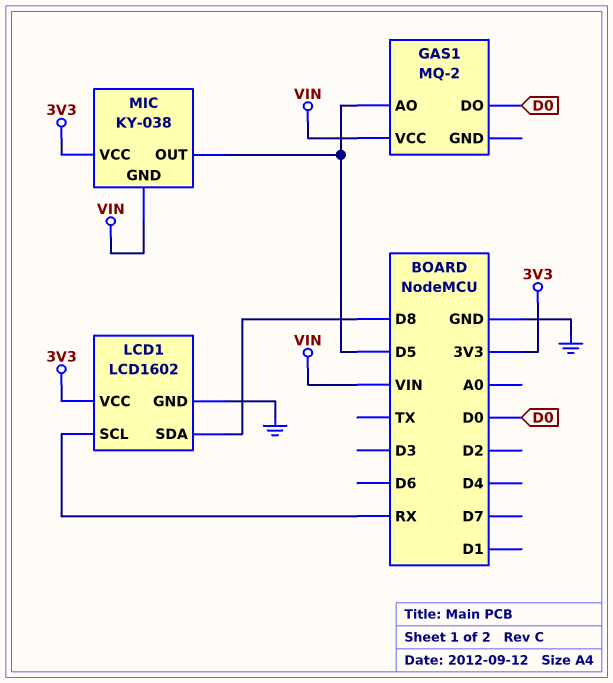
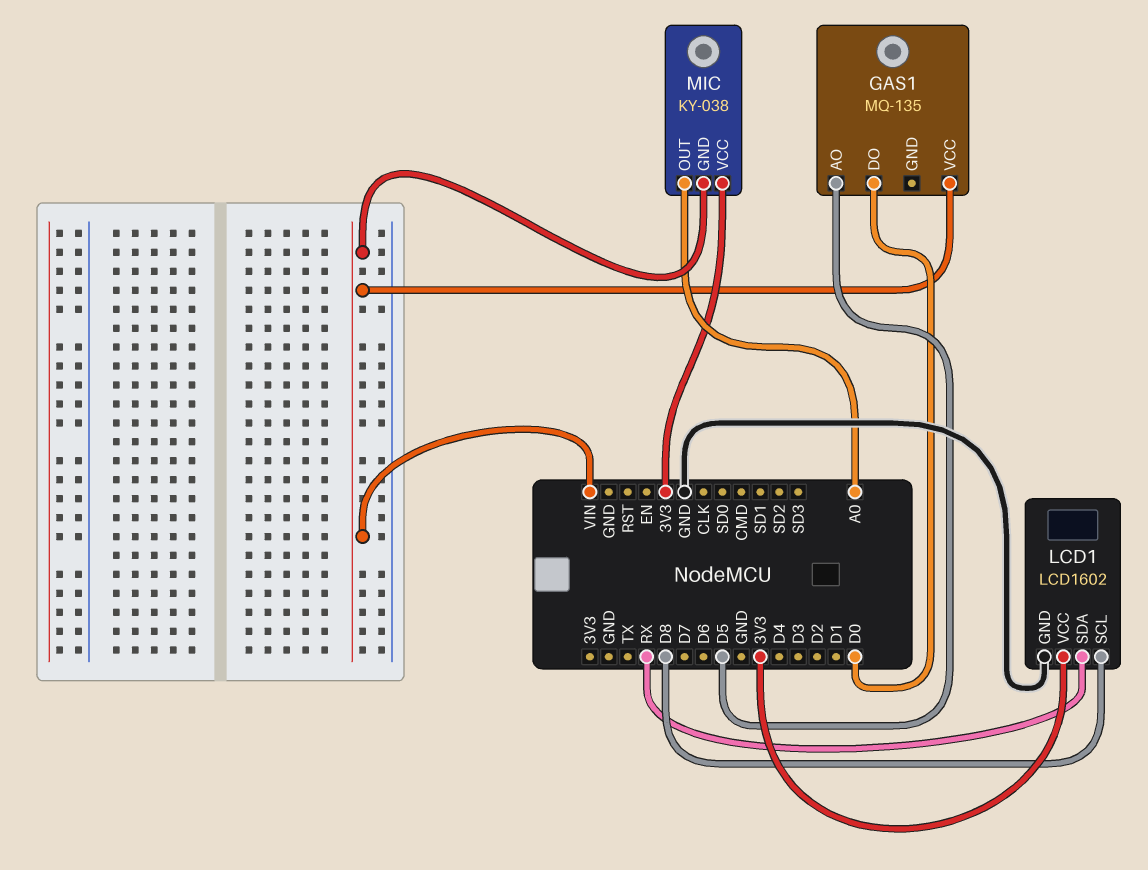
GAS1: MQ-2 -> MQ-135
LCD1 pin SCL: RX -> D8
LCD1 pin SDA: D8 -> RX
MIC pin OUT: D5 -> A0

